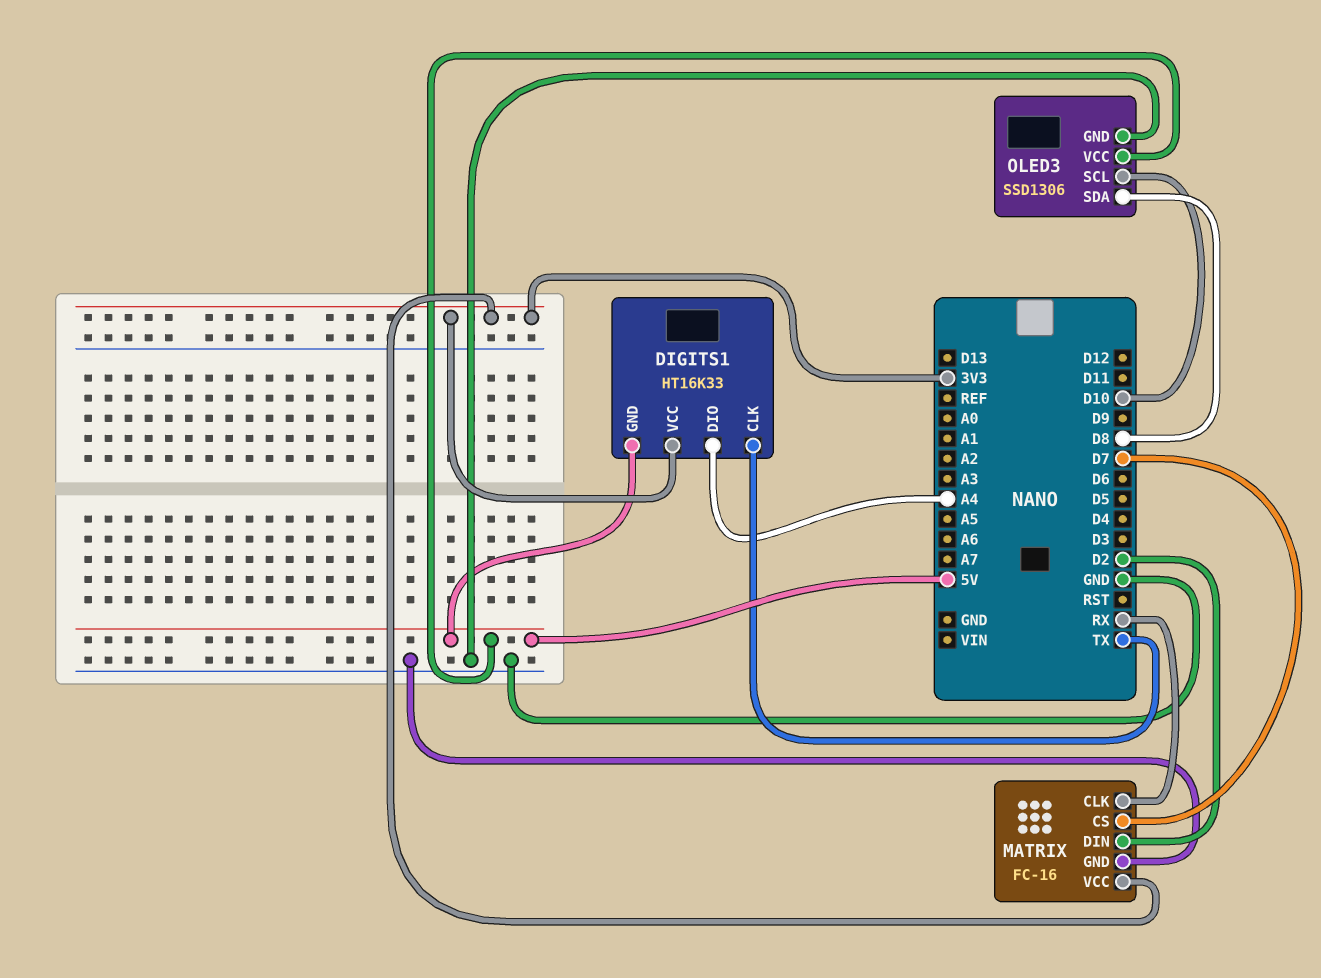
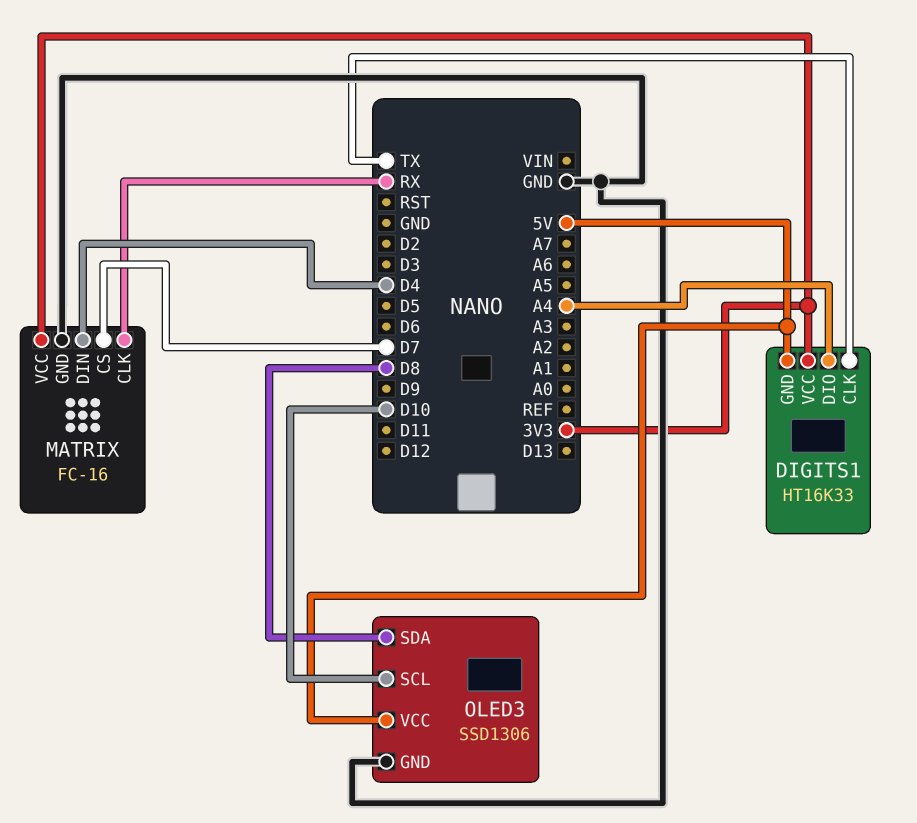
MATRIX pin DIN: D2 -> D4

